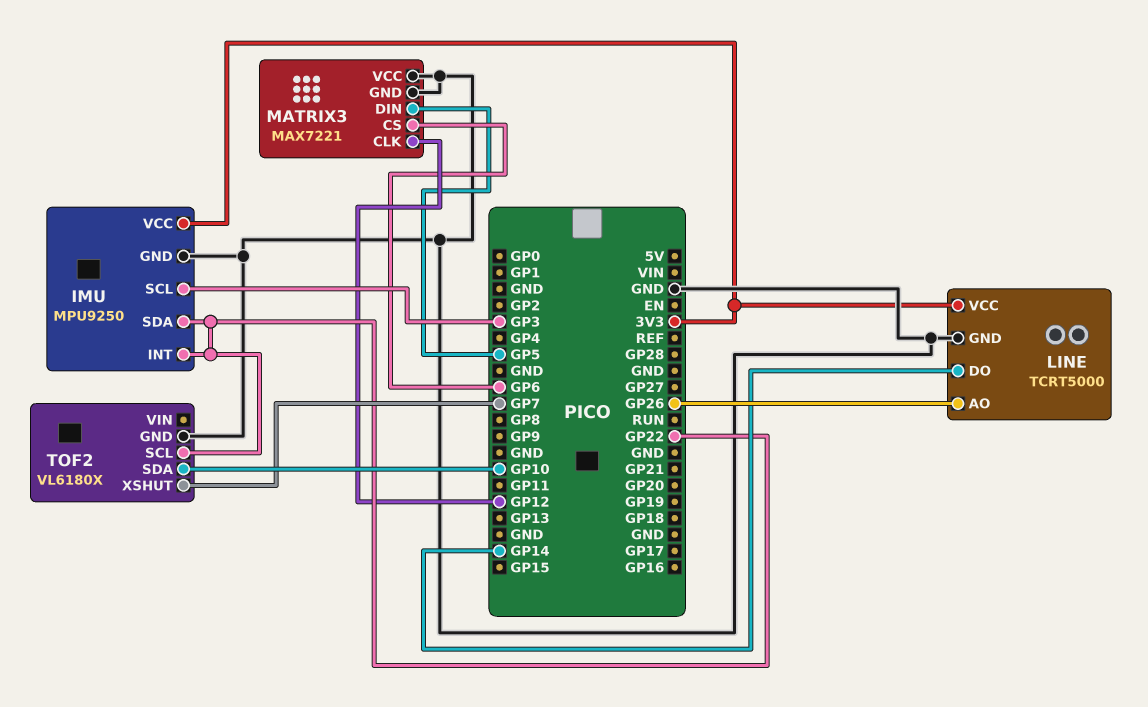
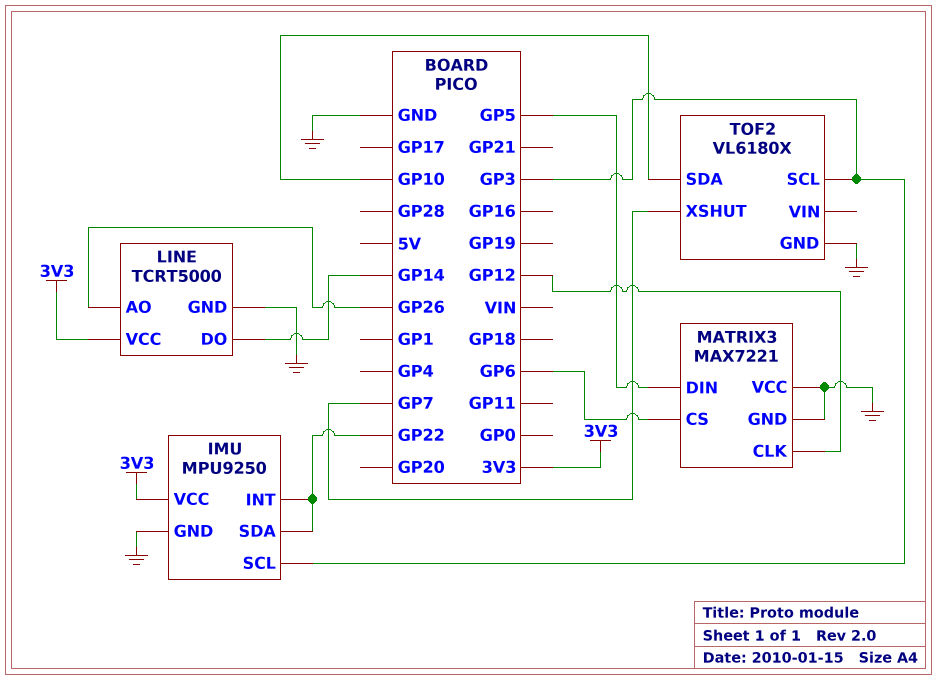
TOF2 pin SCL: GP22 -> GP3

